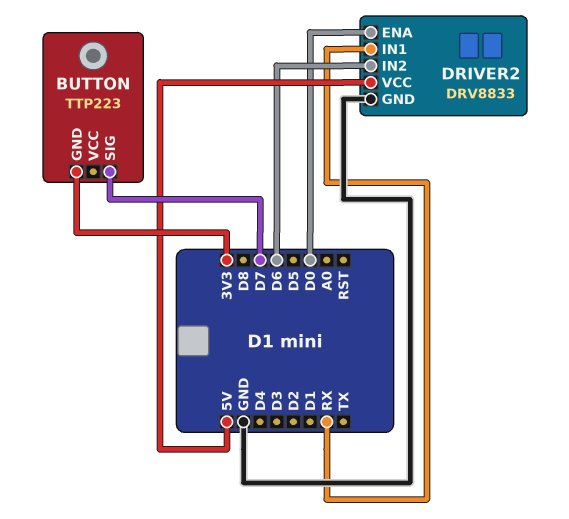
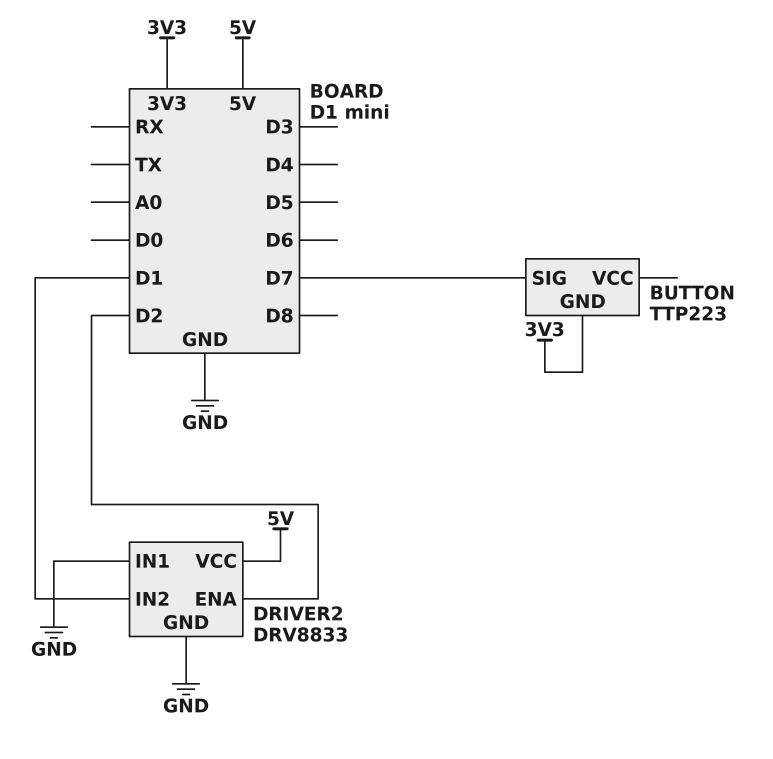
DRIVER2 pin ENA: D0 -> D2
DRIVER2 pin IN1: RX -> GND
DRIVER2 pin IN2: D6 -> D1

